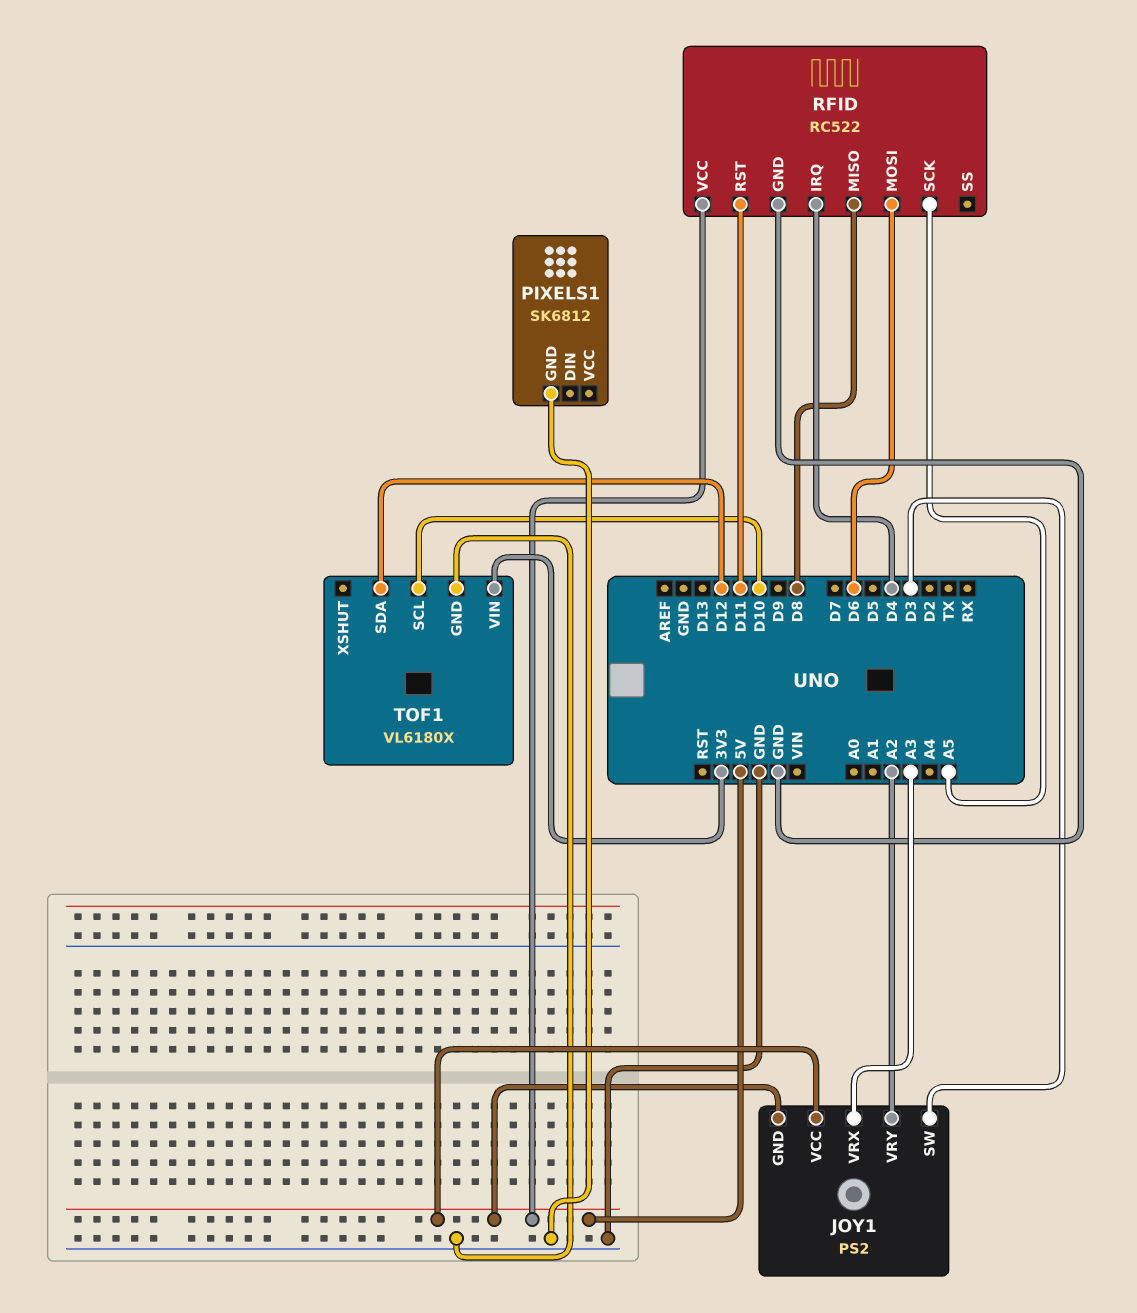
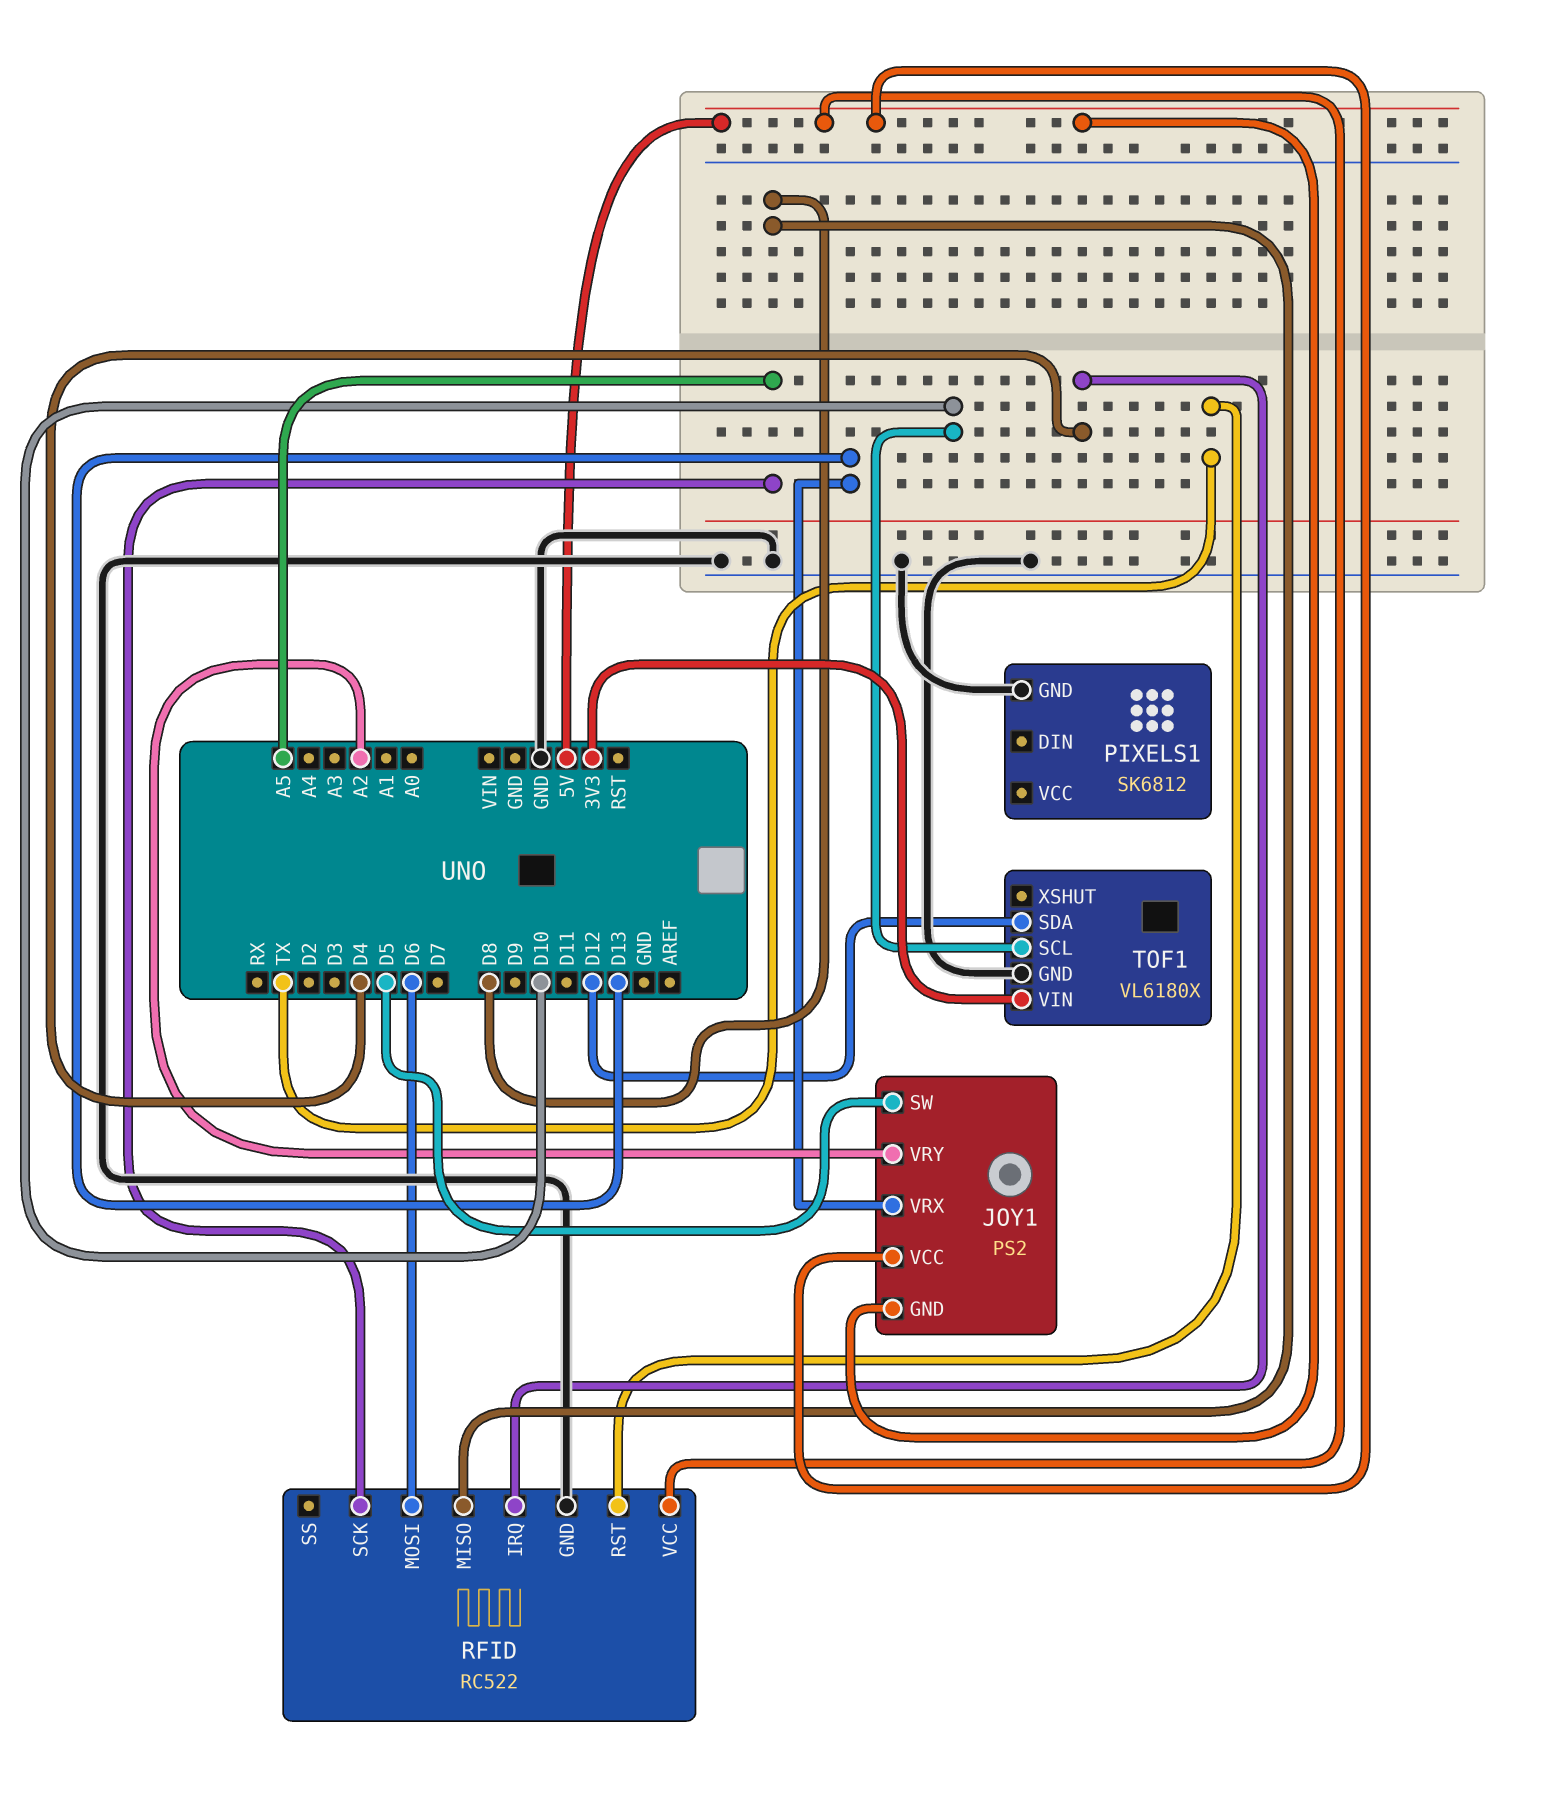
JOY1 pin SW: D3 -> D5
JOY1 pin VRX: A3 -> D13
RFID pin RST: D11 -> TX

